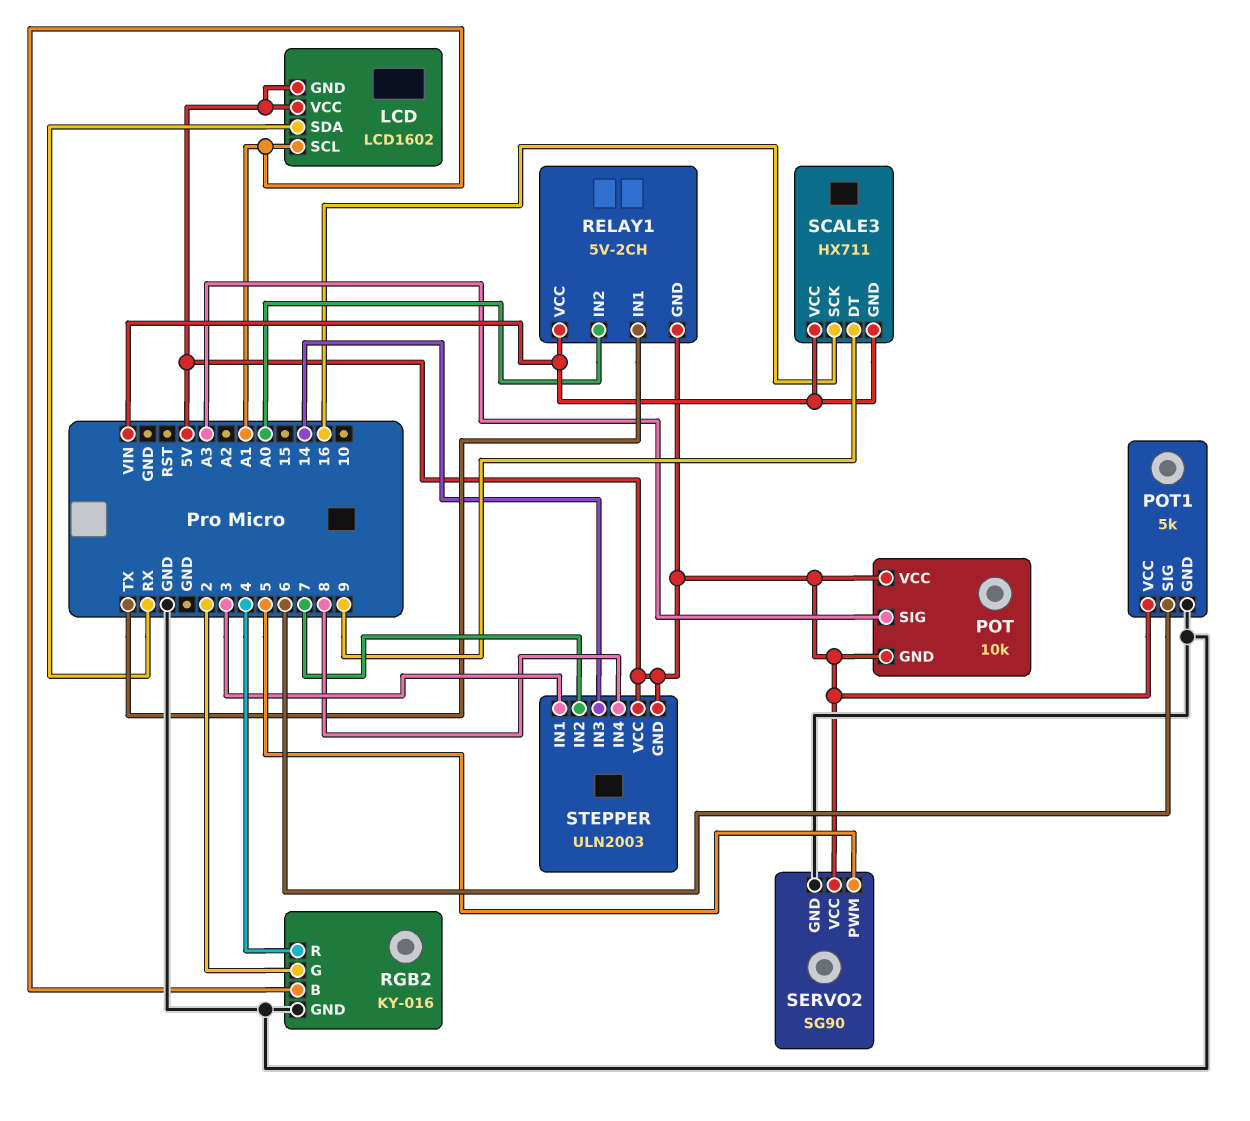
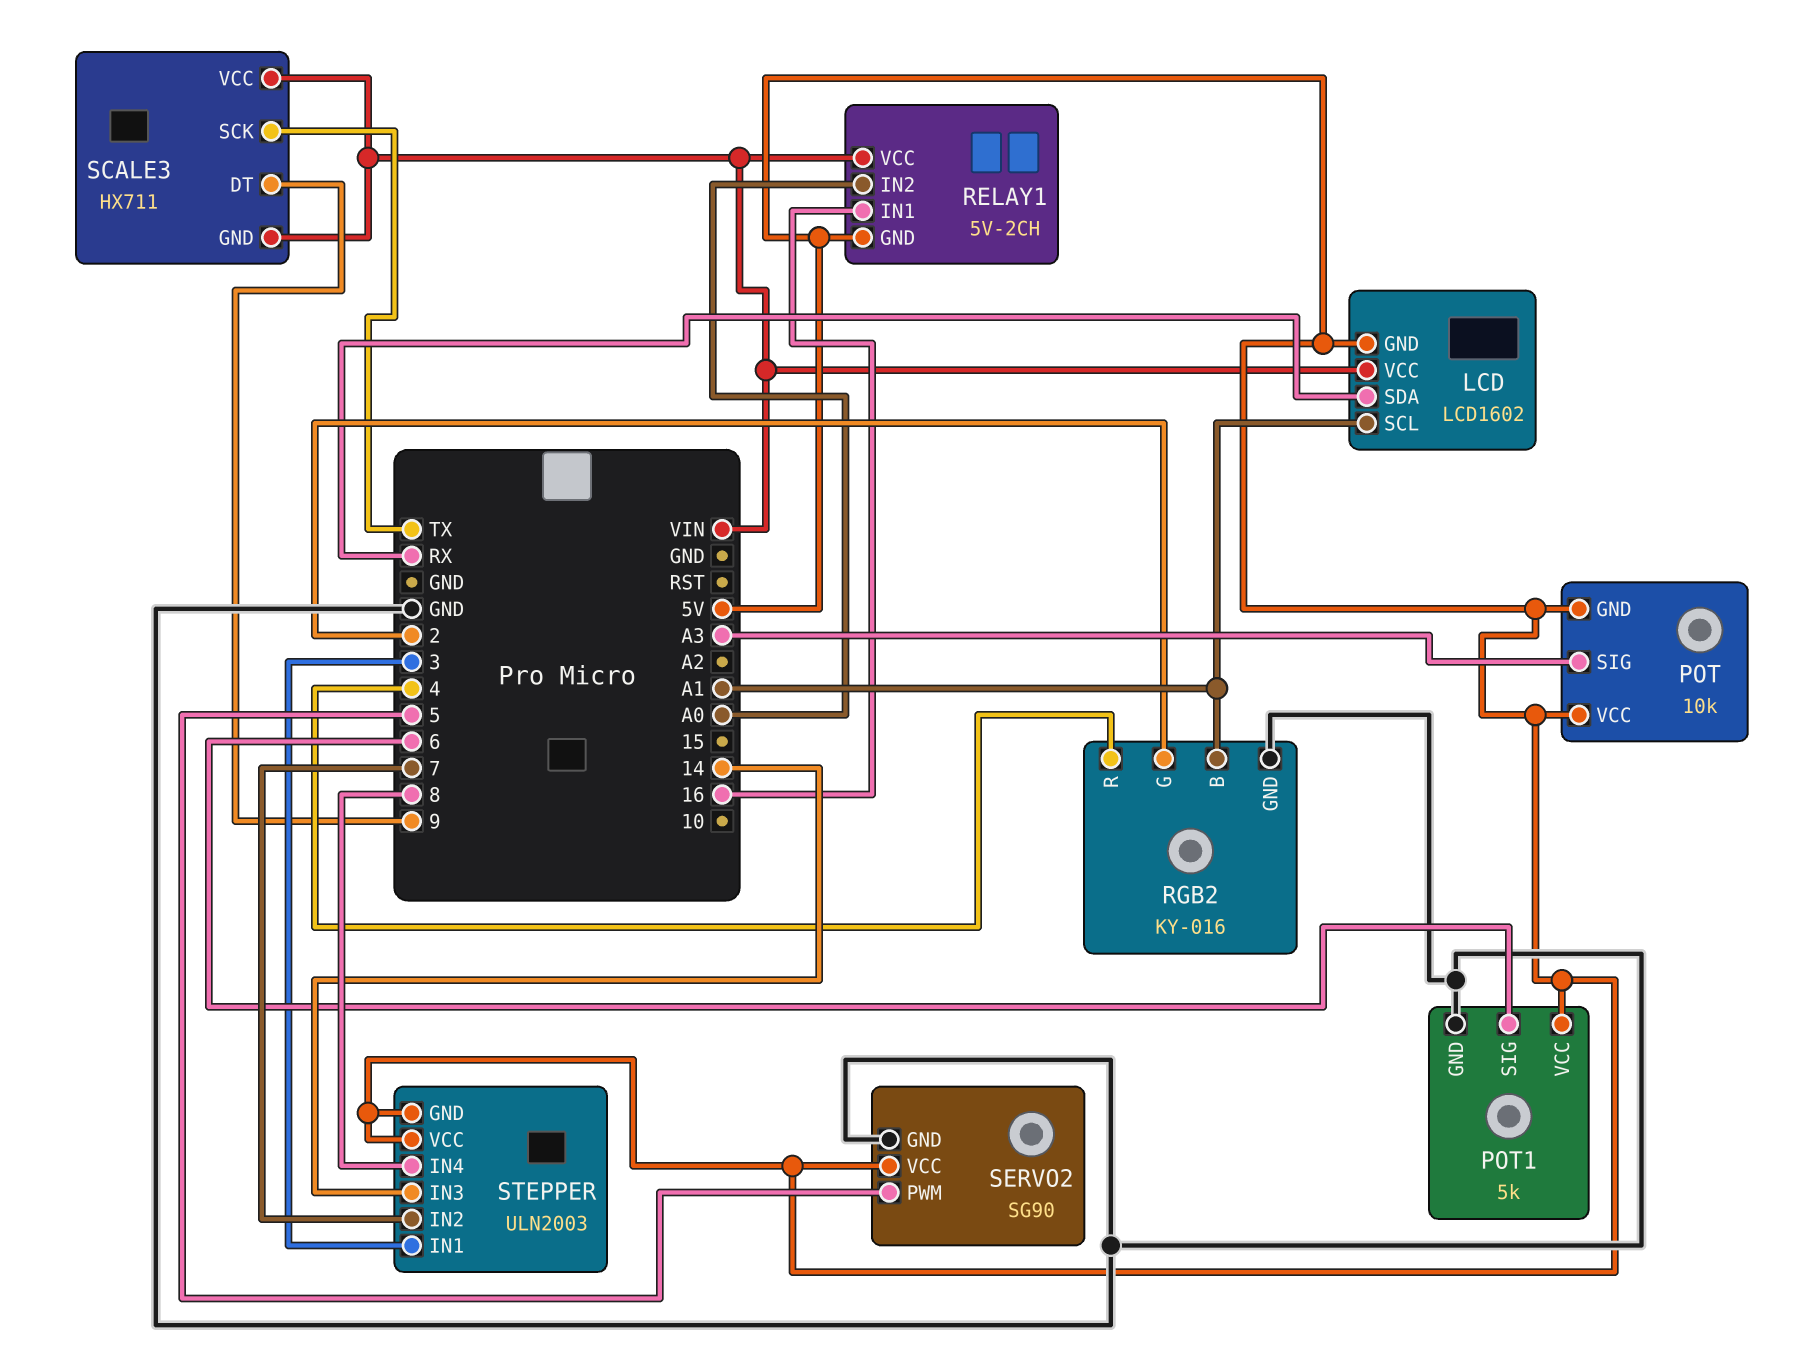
LCD pin VCC: 5V -> VIN
RELAY1 pin IN1: TX -> 16
SCALE3 pin SCK: 16 -> TX

